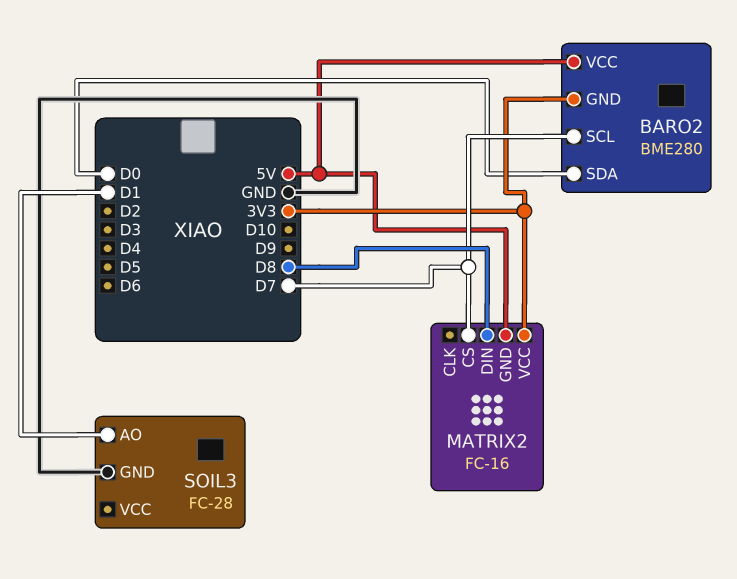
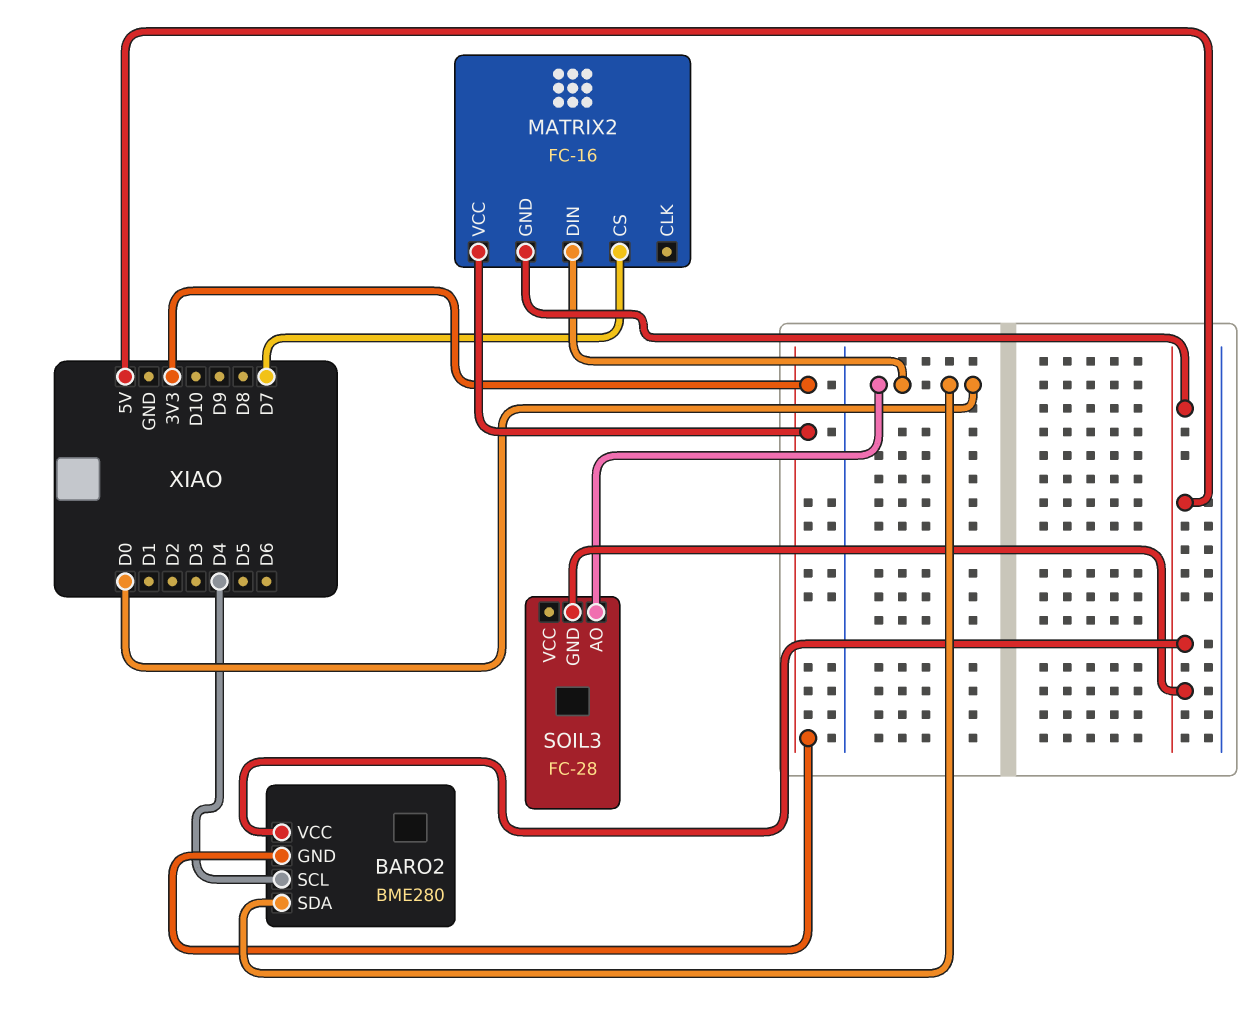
BARO2 pin SCL: D7 -> D4
MATRIX2 pin DIN: D8 -> D0
SOIL3 pin AO: D1 -> D0
SOIL3 pin GND: GND -> 5V

